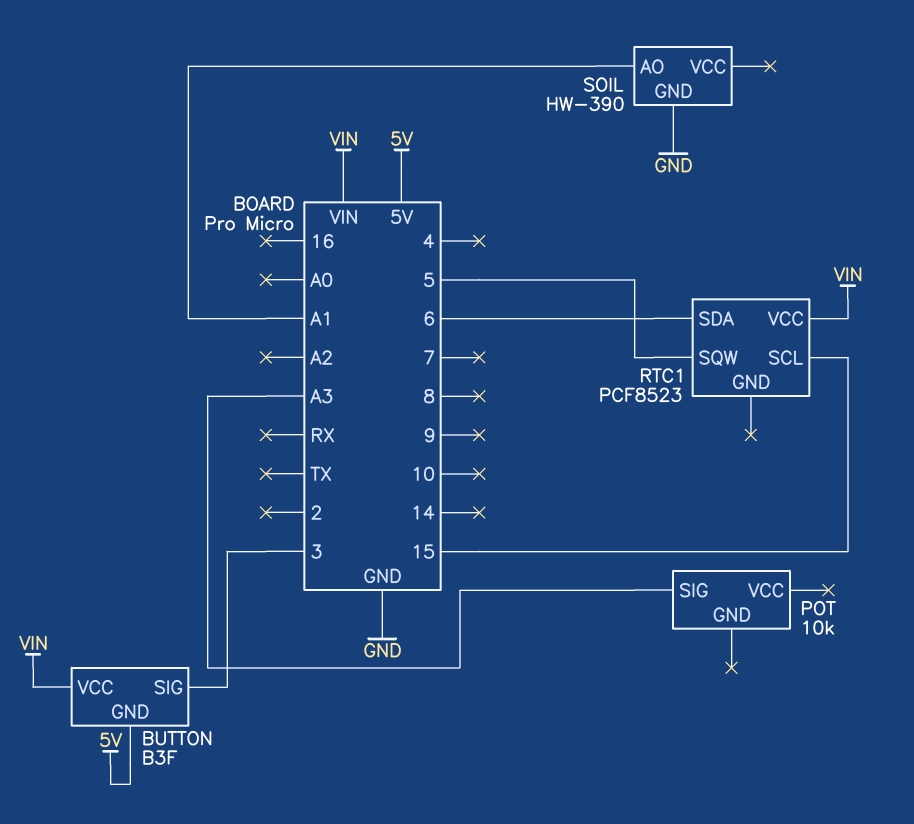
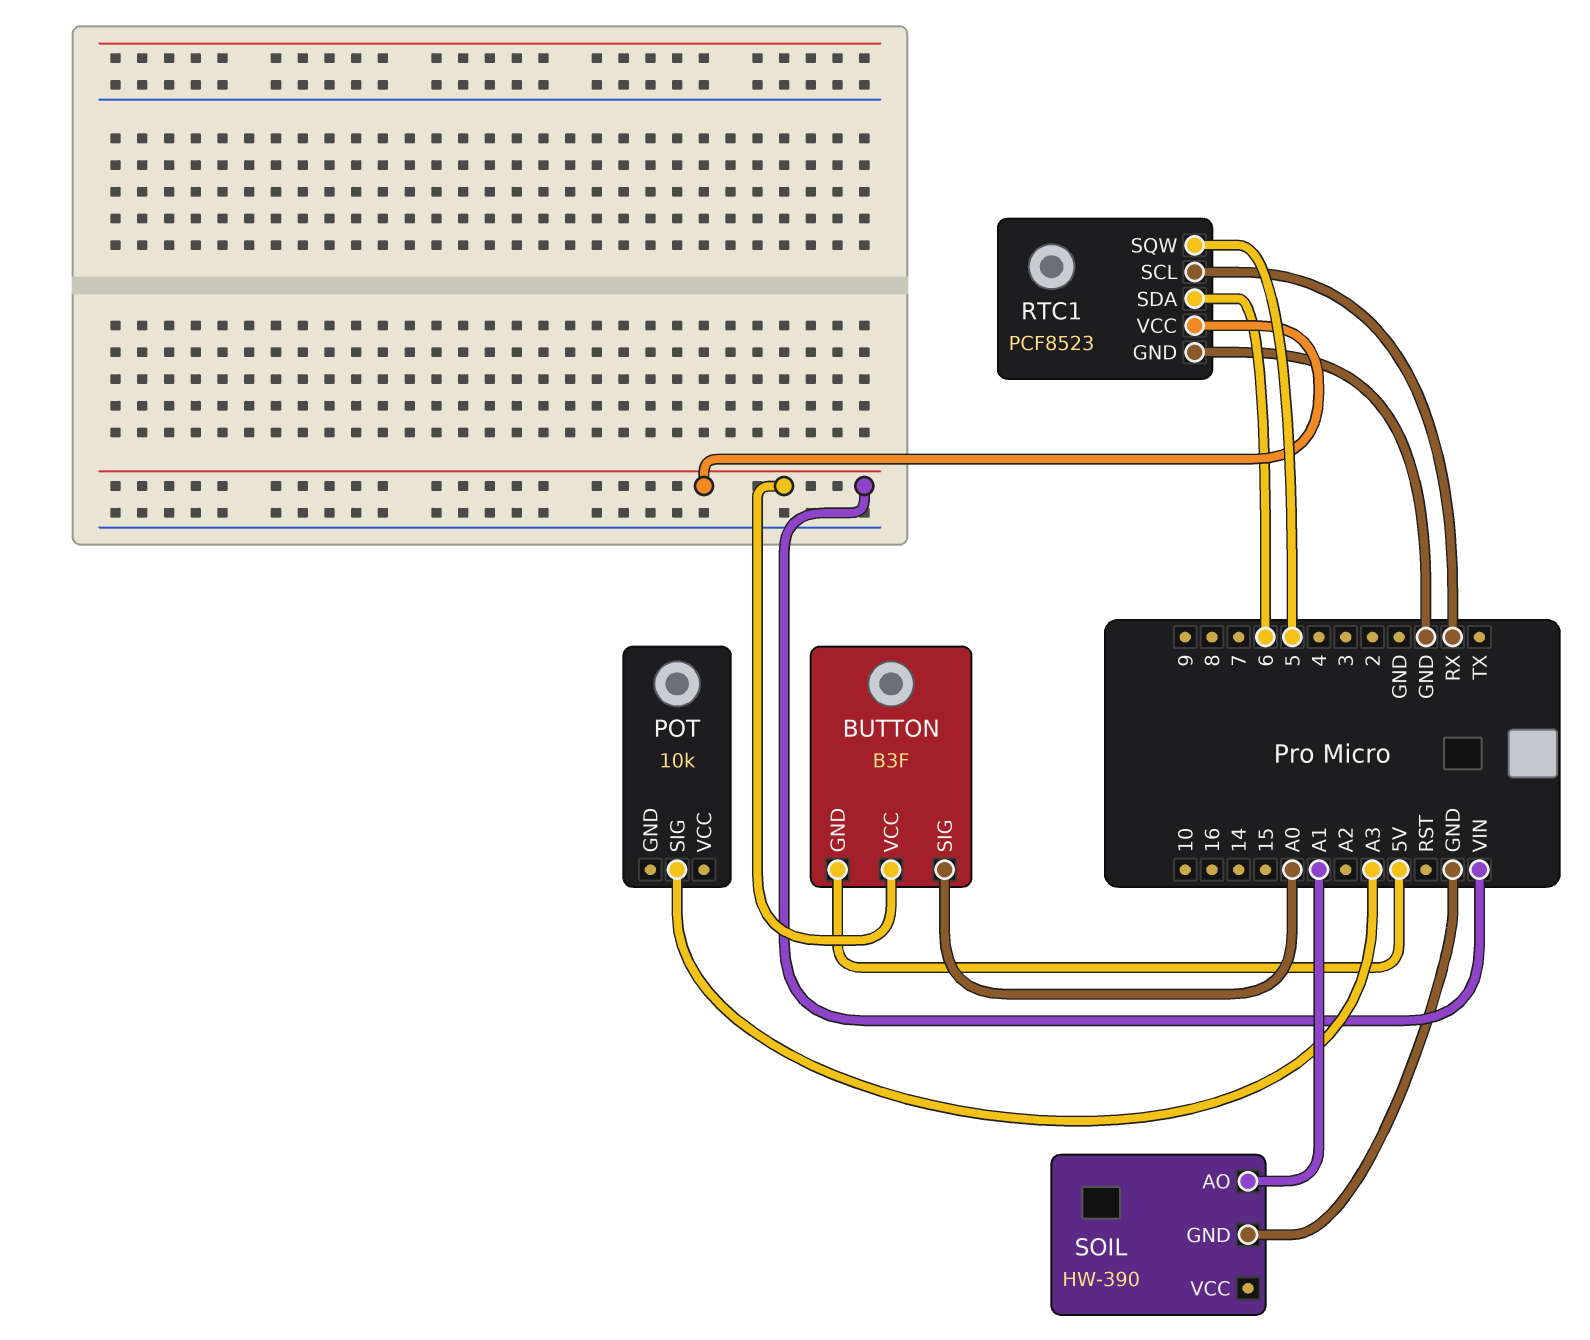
BUTTON pin SIG: 3 -> A0
RTC1 pin GND: none -> GND
RTC1 pin SCL: 15 -> RX

